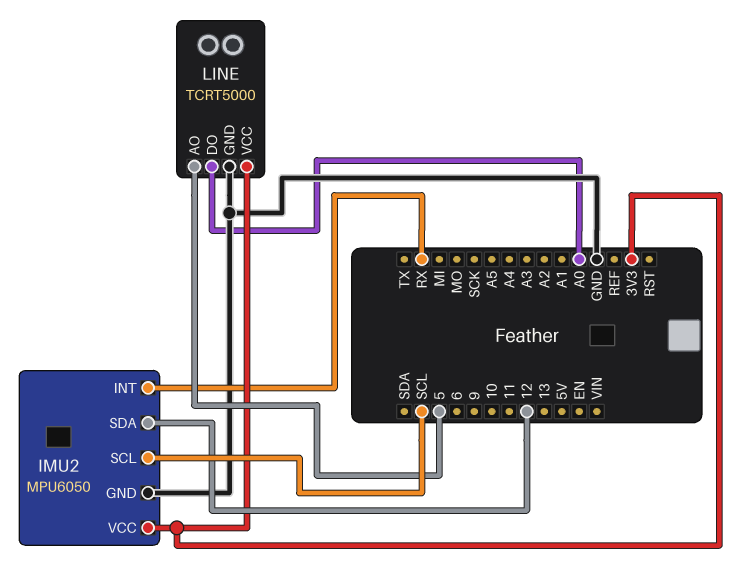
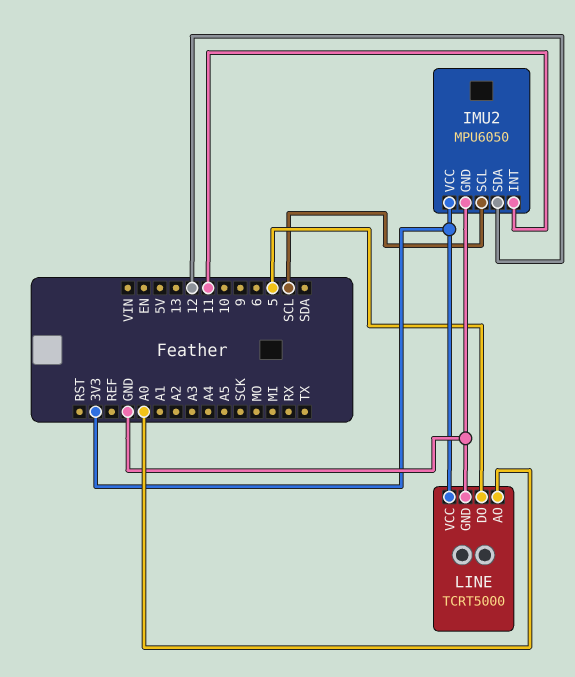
IMU2 pin INT: RX -> 11
LINE pin AO: 5 -> A0
LINE pin DO: A0 -> 5

